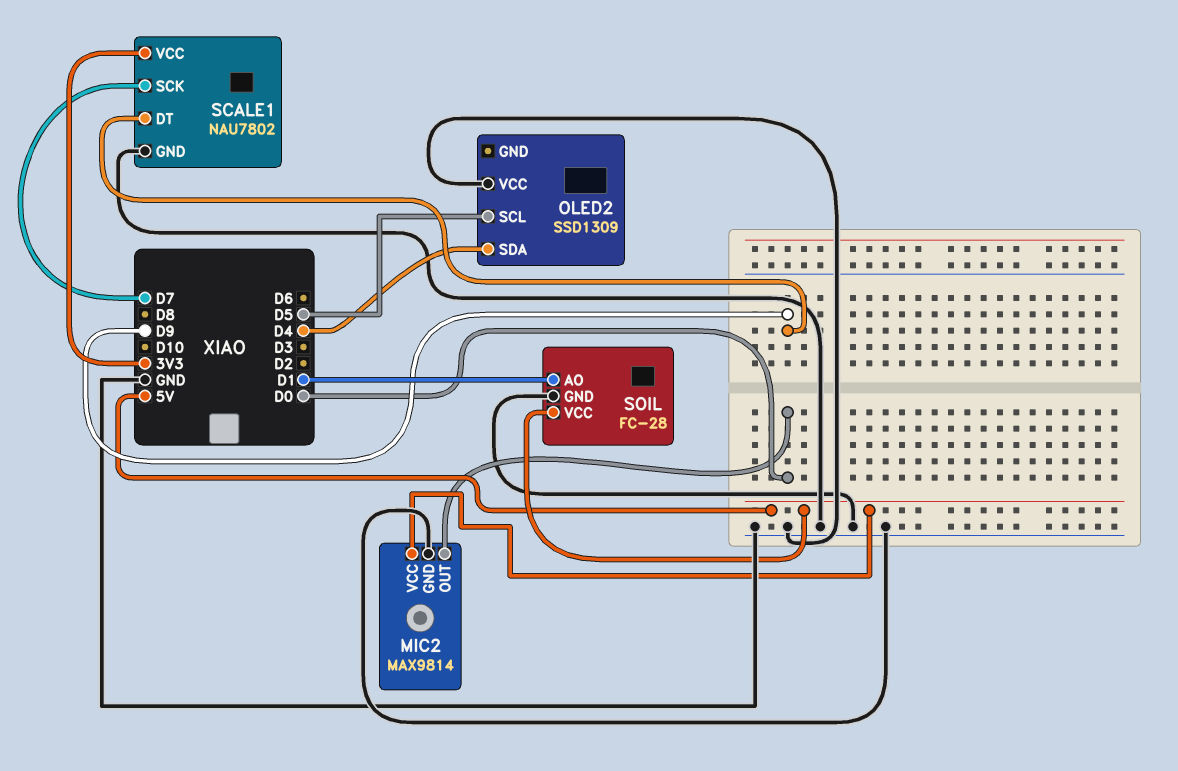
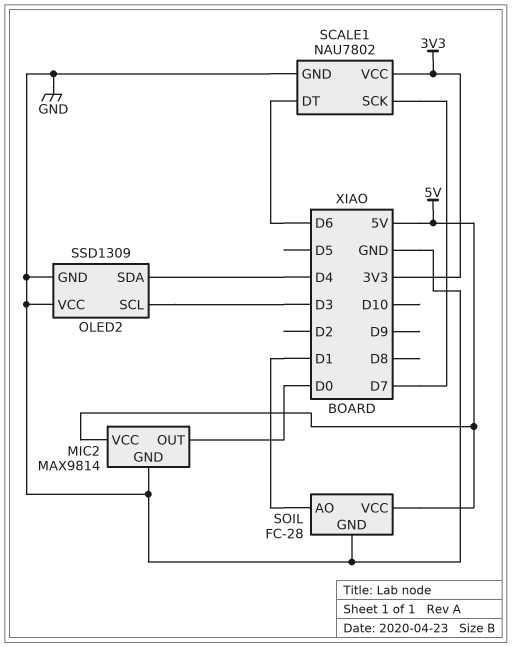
OLED2 pin GND: none -> GND
OLED2 pin SCL: D5 -> D3
SCALE1 pin DT: D9 -> D6

